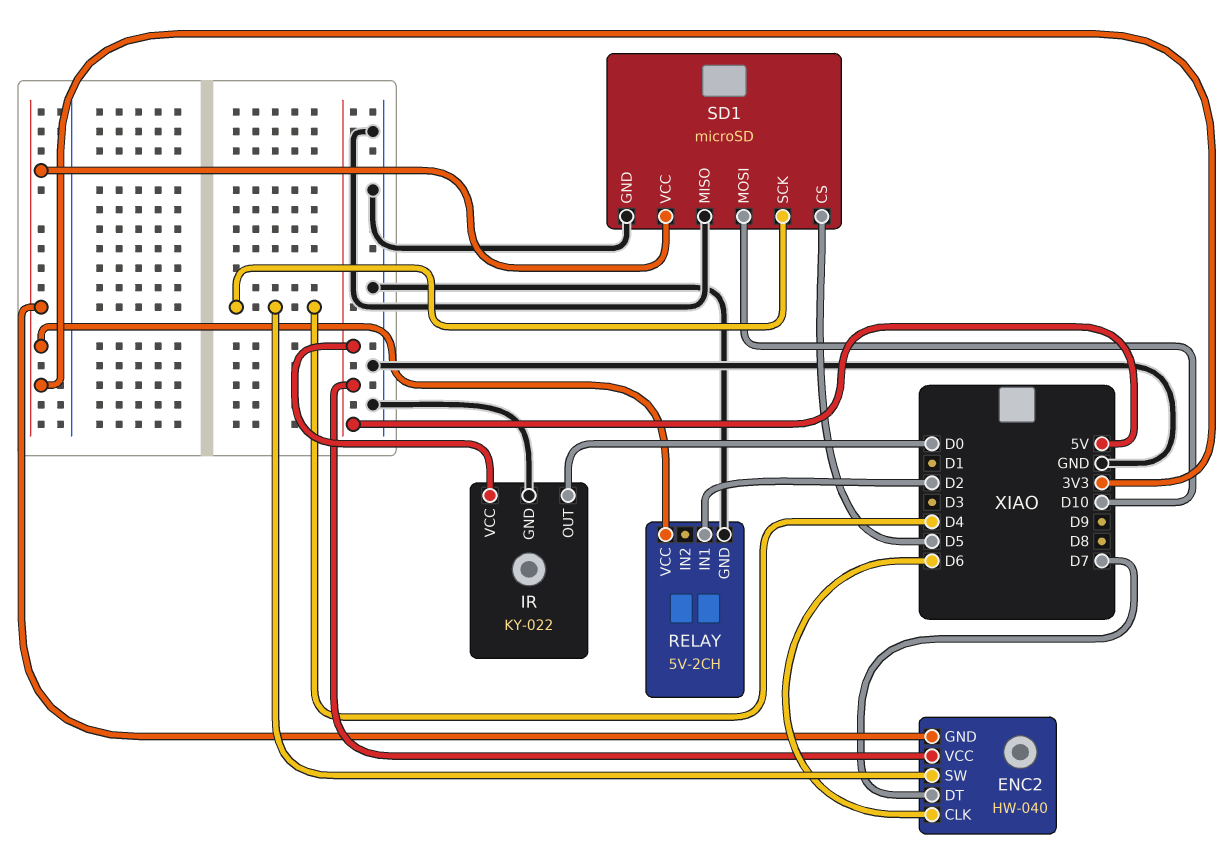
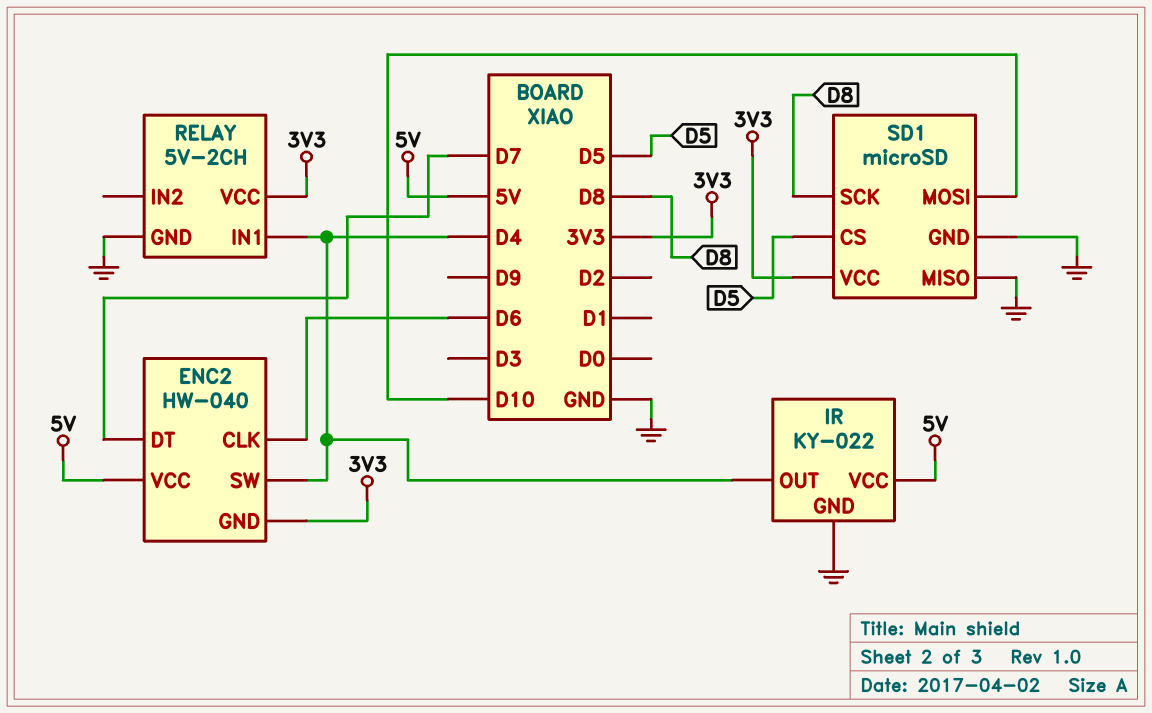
IR pin OUT: D0 -> D4
RELAY pin IN1: D2 -> D4
SD1 pin SCK: D4 -> D8

